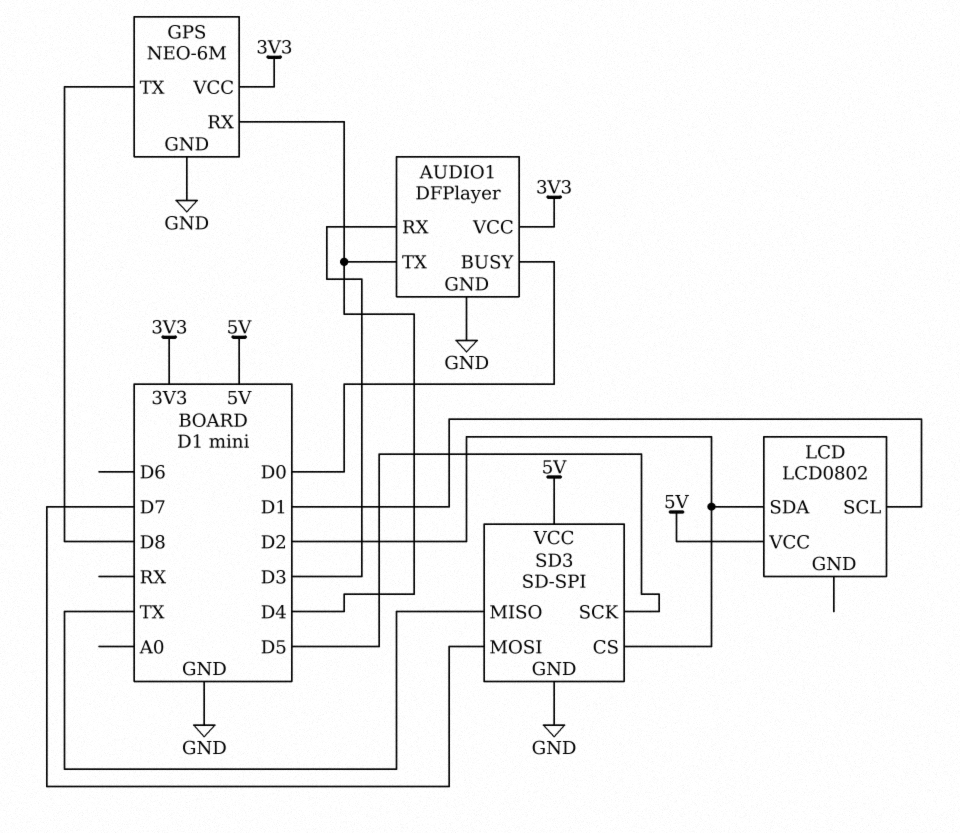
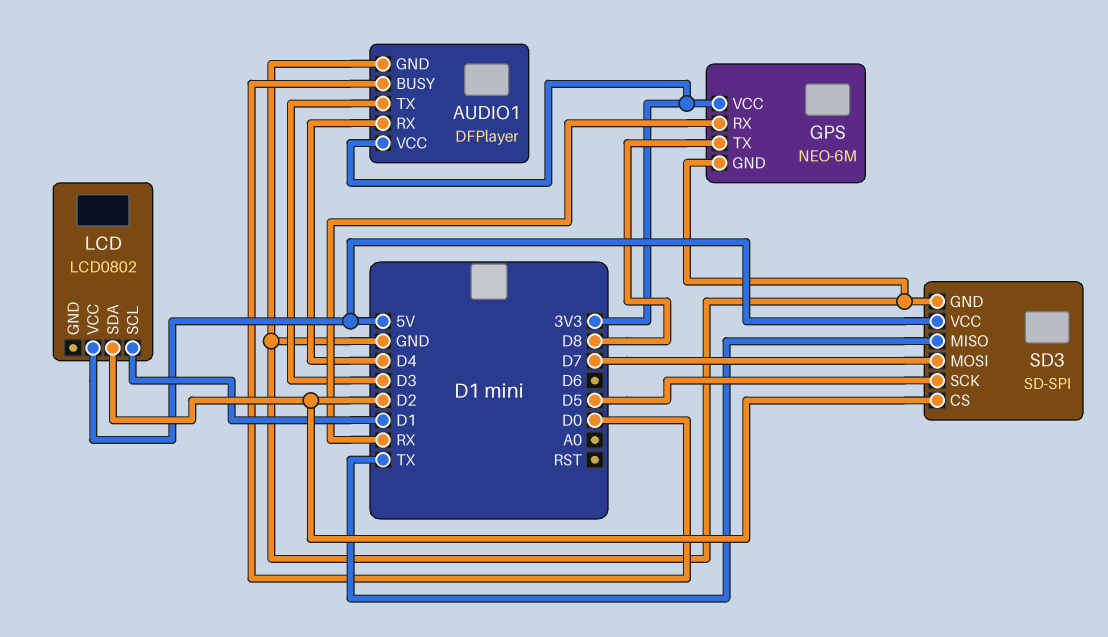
AUDIO1 pin RX: D3 -> D4
AUDIO1 pin TX: D4 -> D3
GPS pin RX: D4 -> RX

